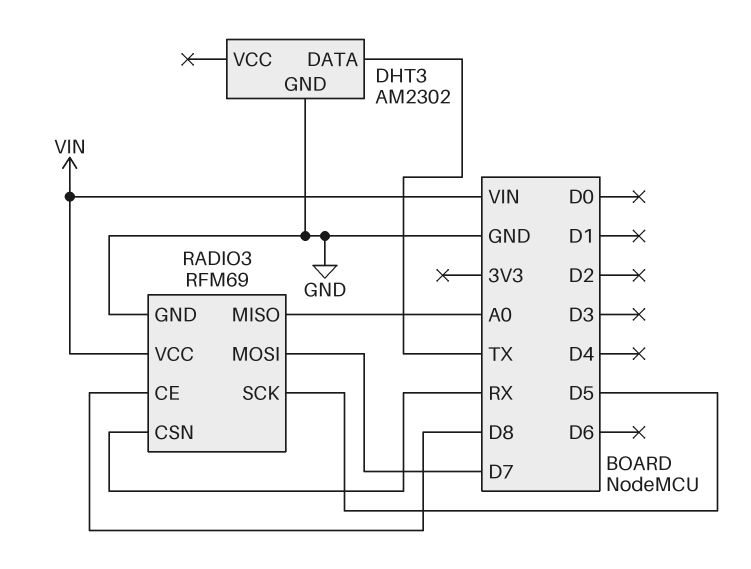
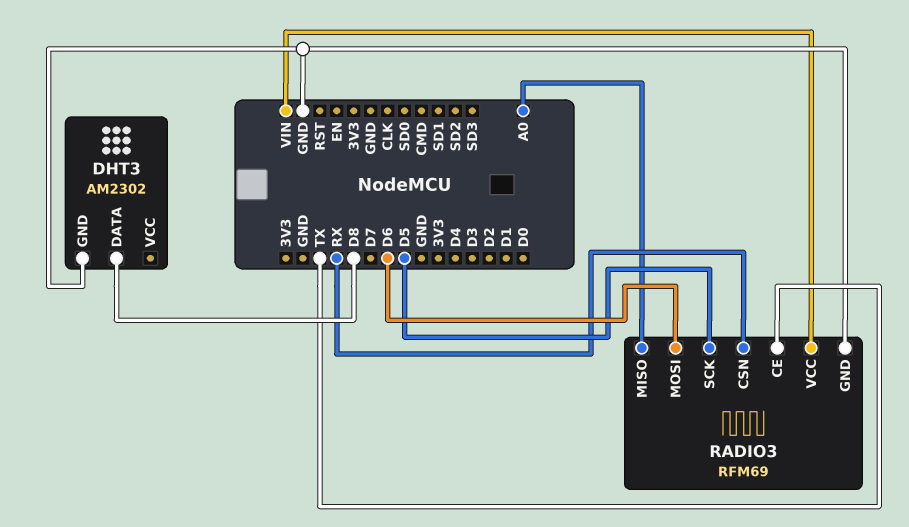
DHT3 pin DATA: TX -> D8
RADIO3 pin CE: D8 -> TX
RADIO3 pin MOSI: D7 -> D6

